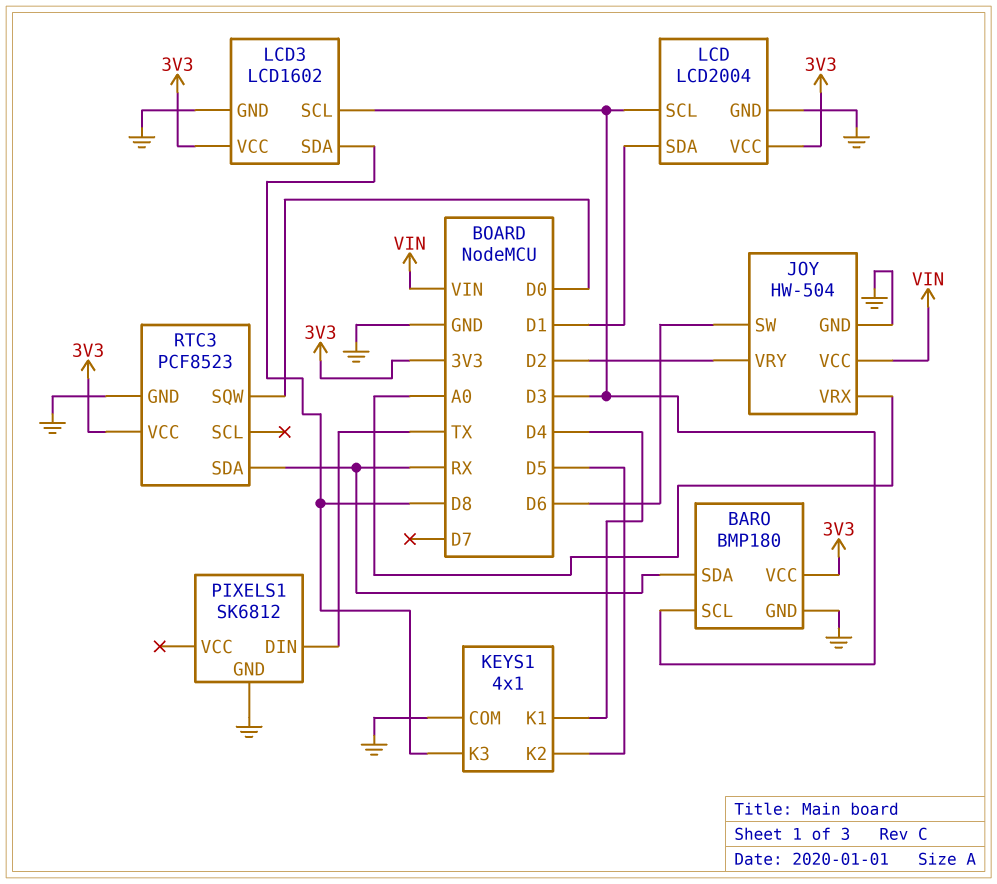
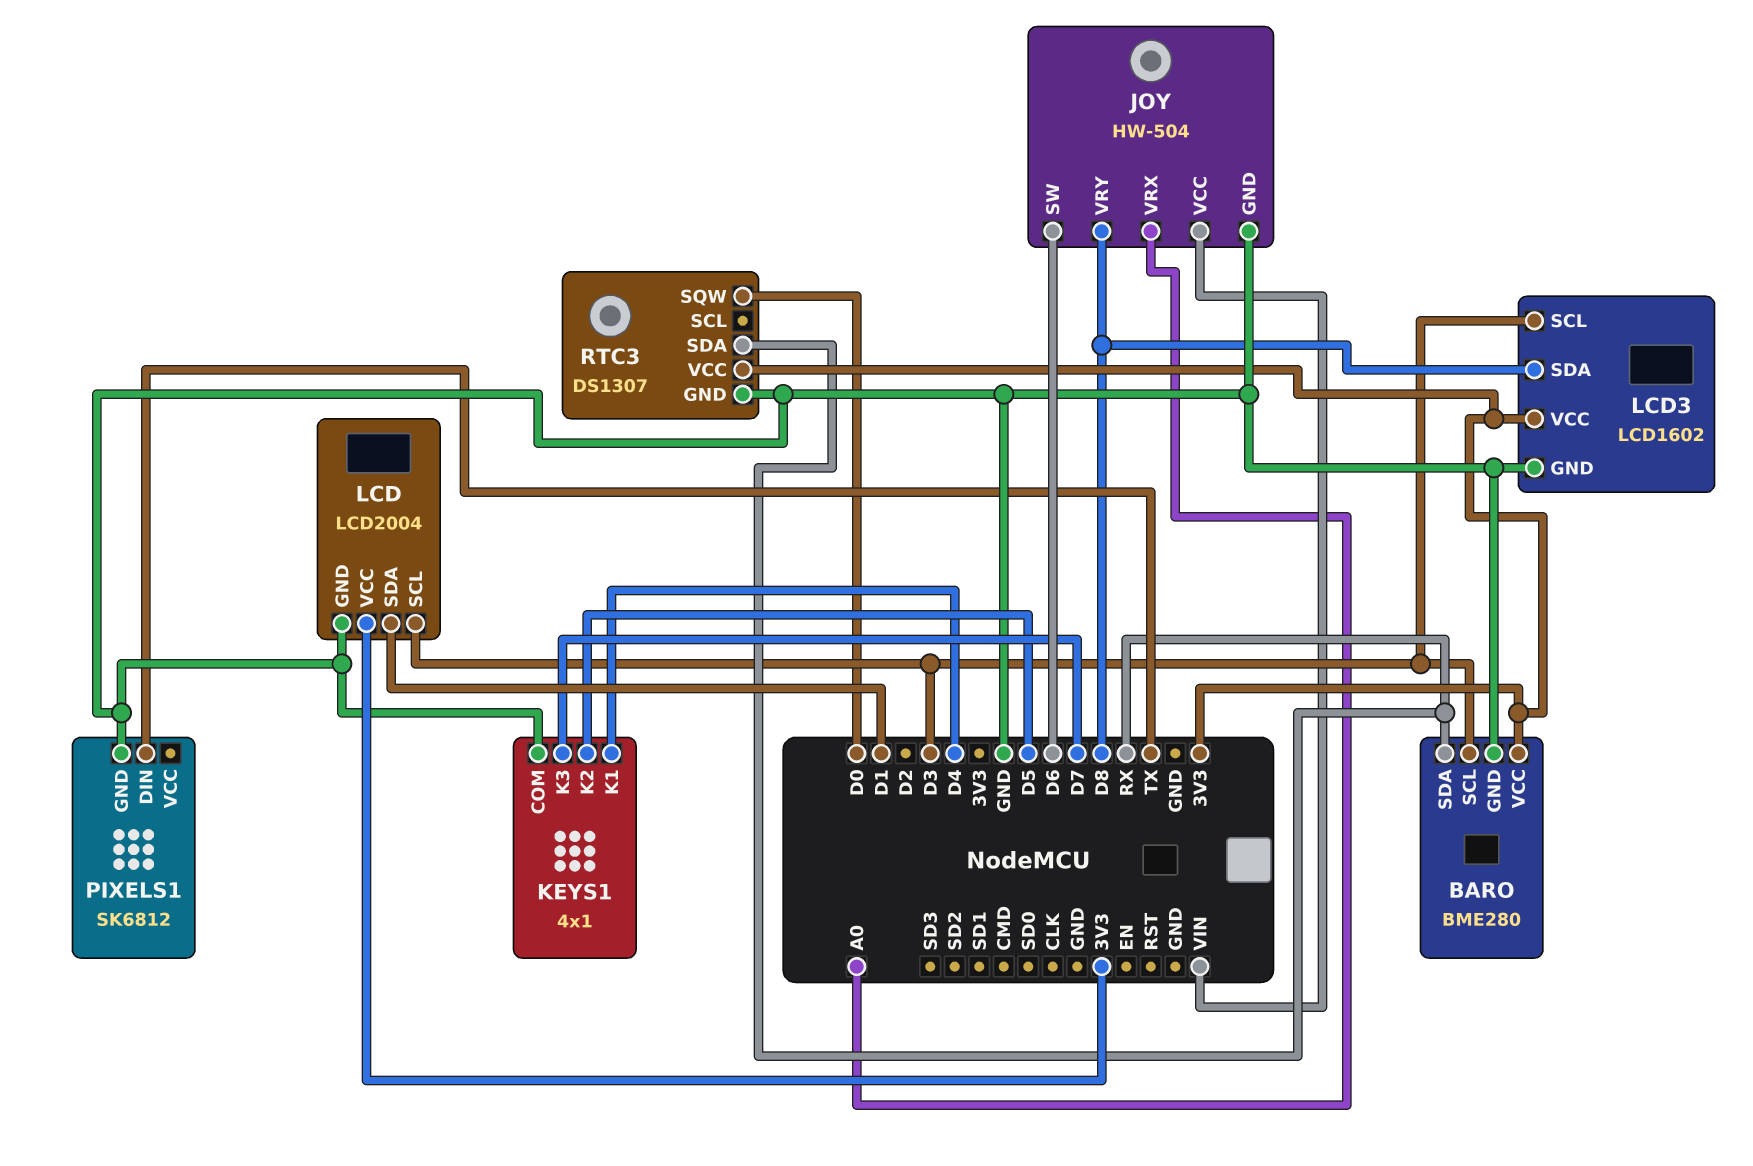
BARO: BMP180 -> BME280
JOY pin VRY: D2 -> D8
KEYS1 pin K3: D8 -> D7
RTC3: PCF8523 -> DS1307

